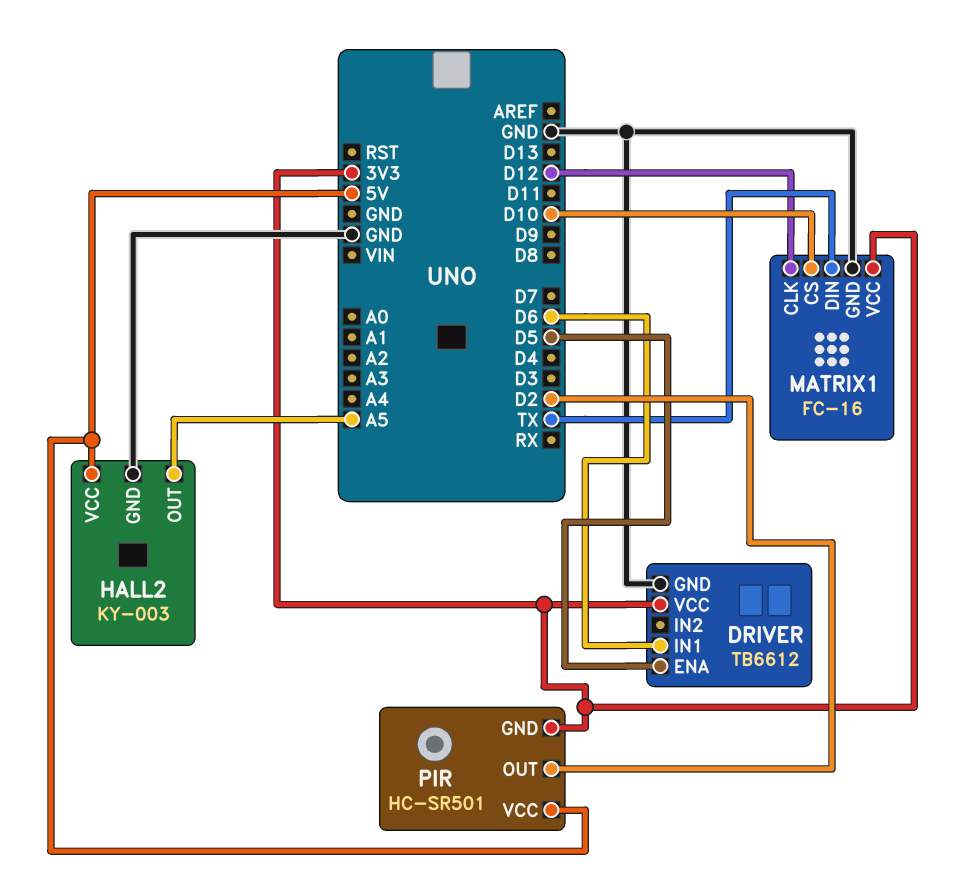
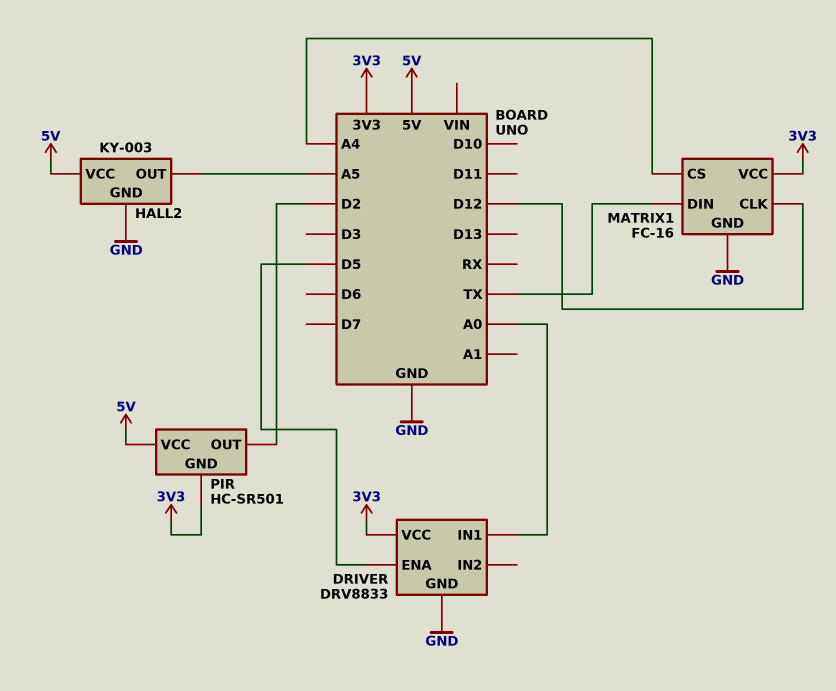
DRIVER: TB6612 -> DRV8833
DRIVER pin IN1: D6 -> A0
MATRIX1 pin CS: D10 -> A4

